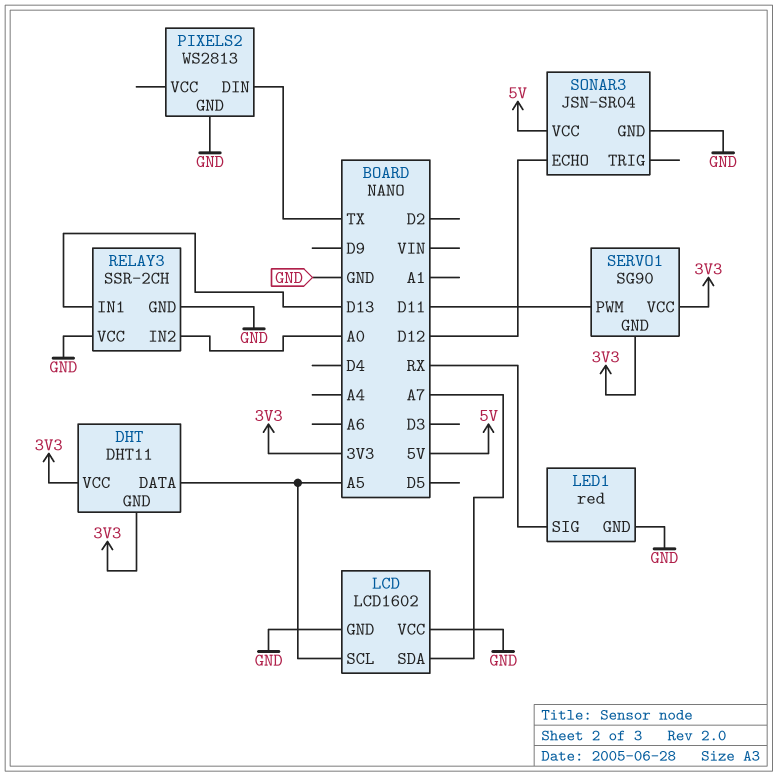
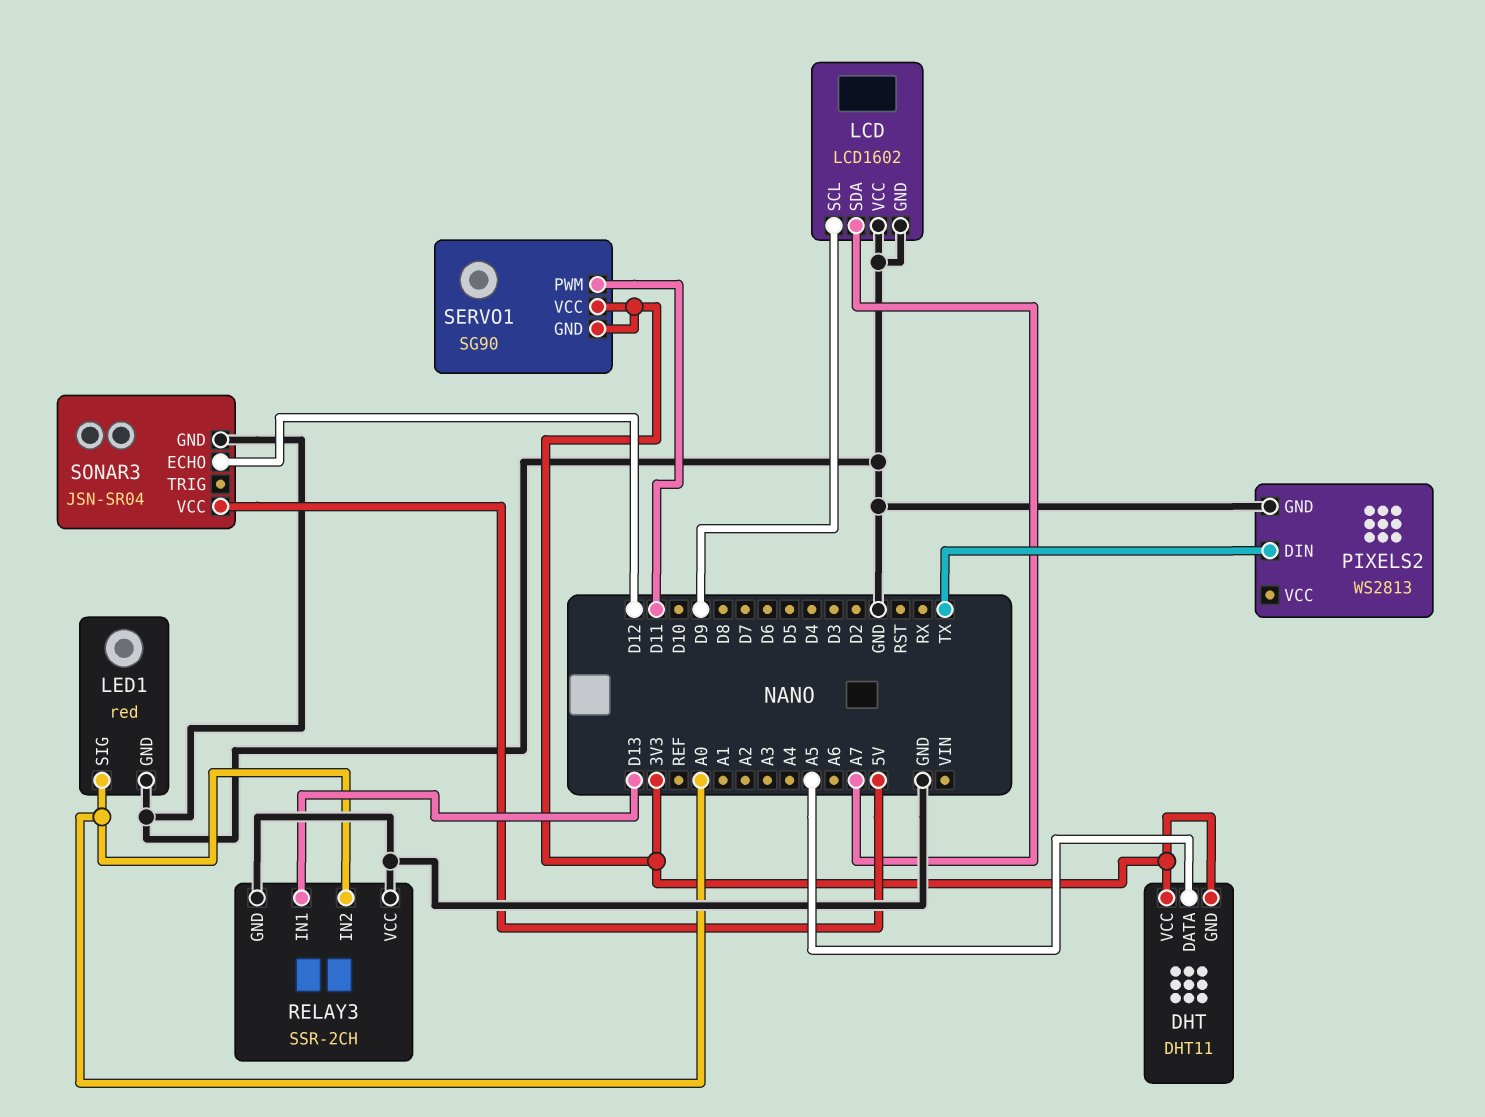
LCD pin SCL: A5 -> D9
LED1 pin SIG: RX -> A0

